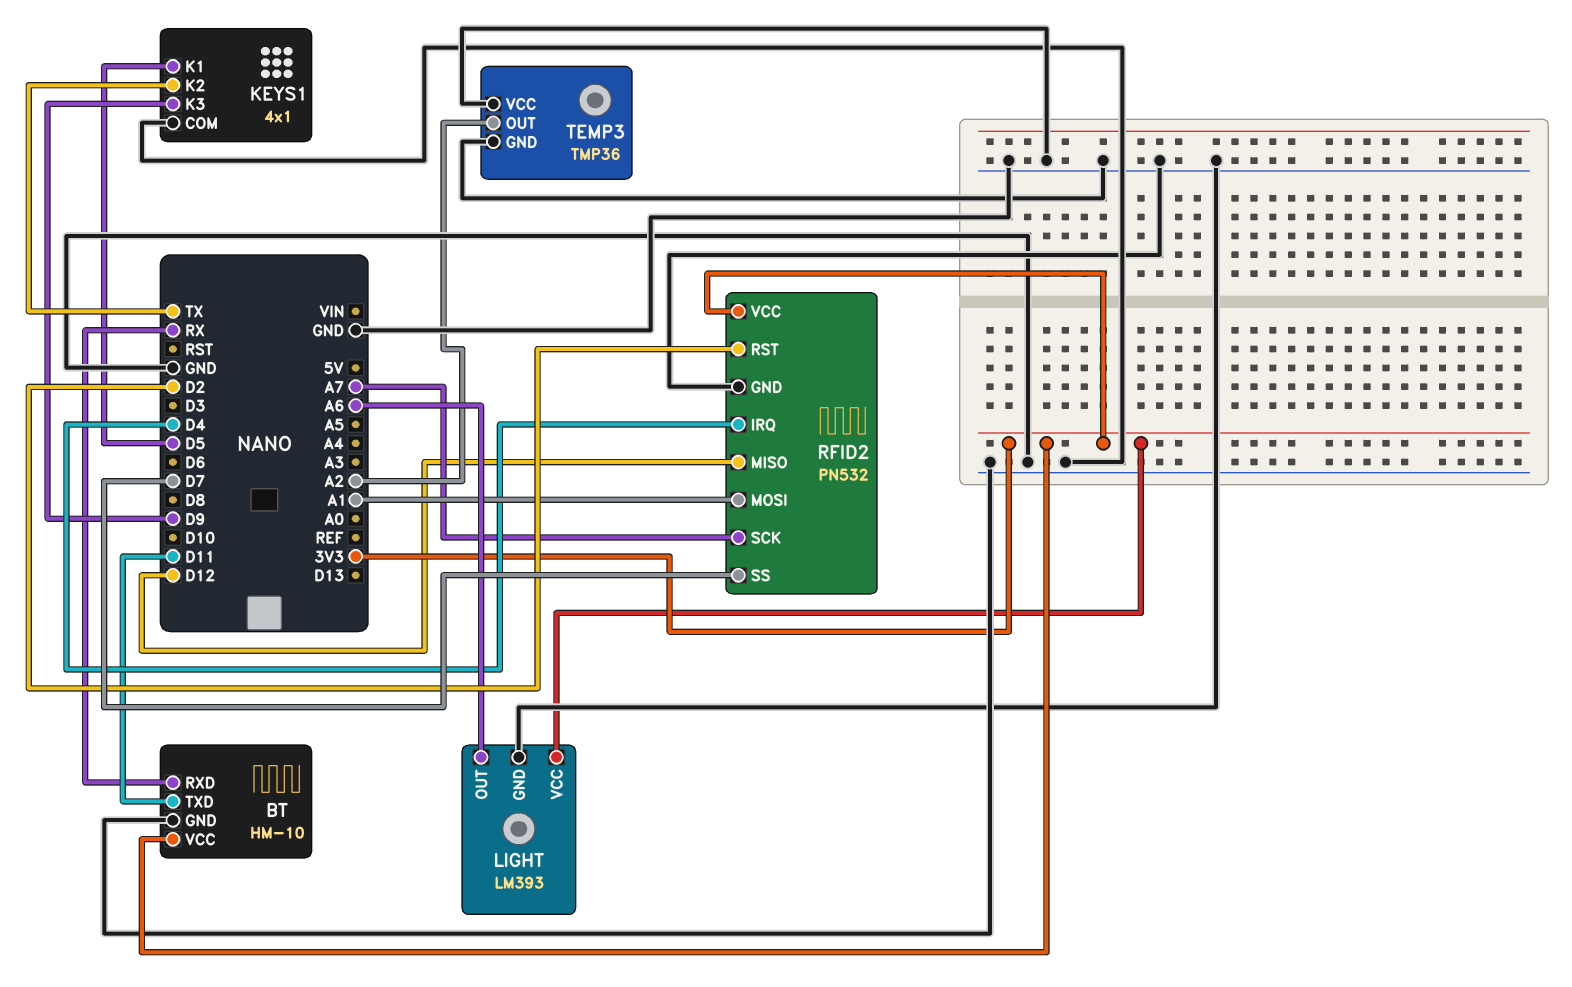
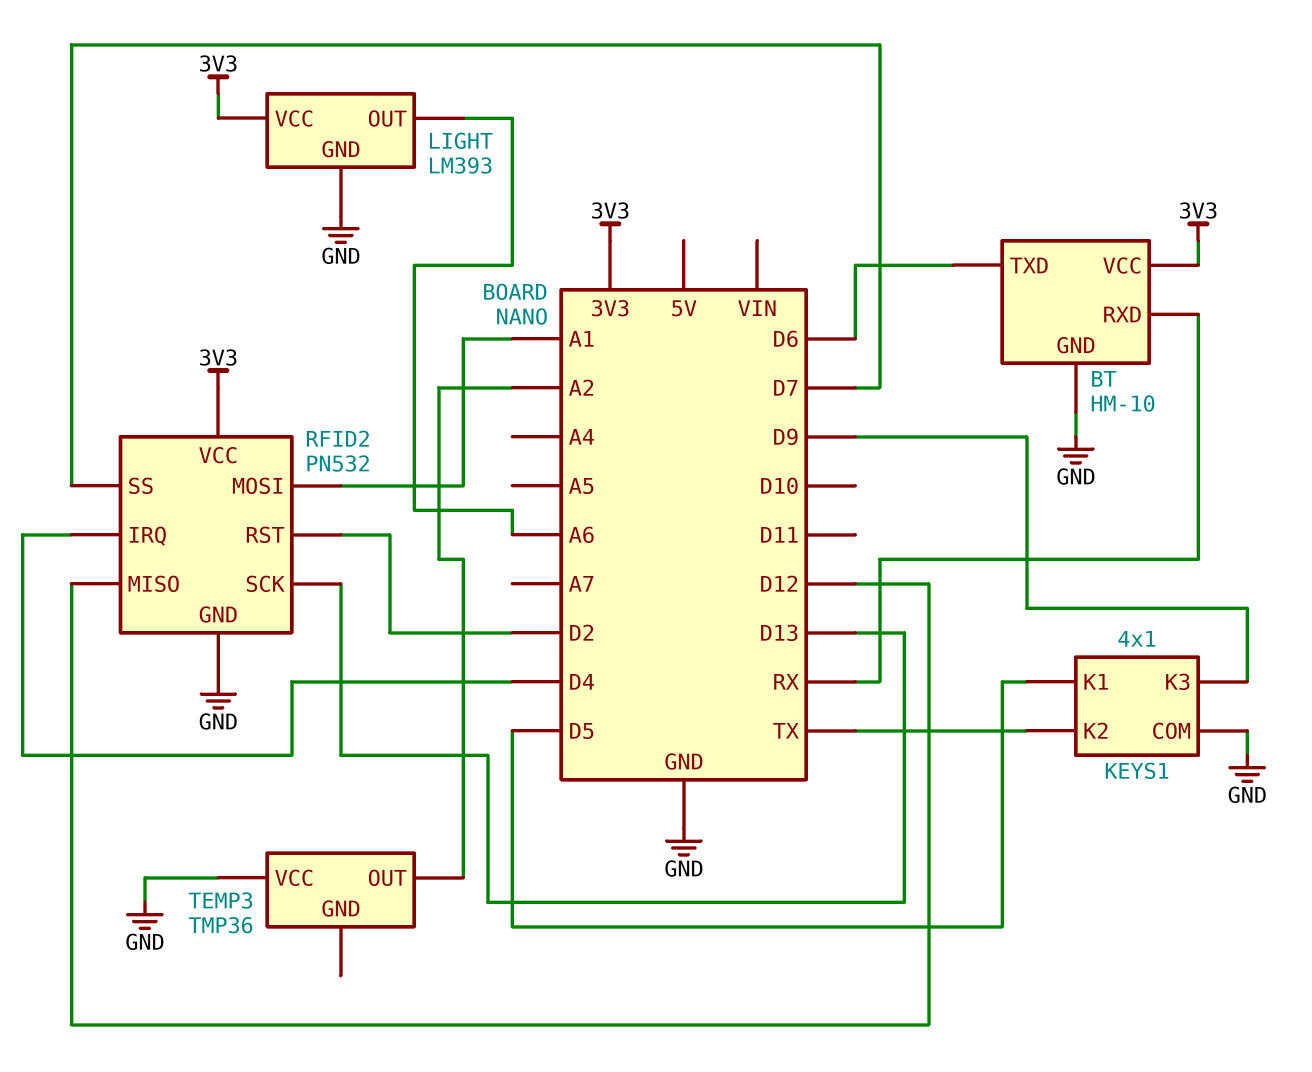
BT pin TXD: D11 -> D6
RFID2 pin SCK: A7 -> D13
TEMP3 pin GND: GND -> none

